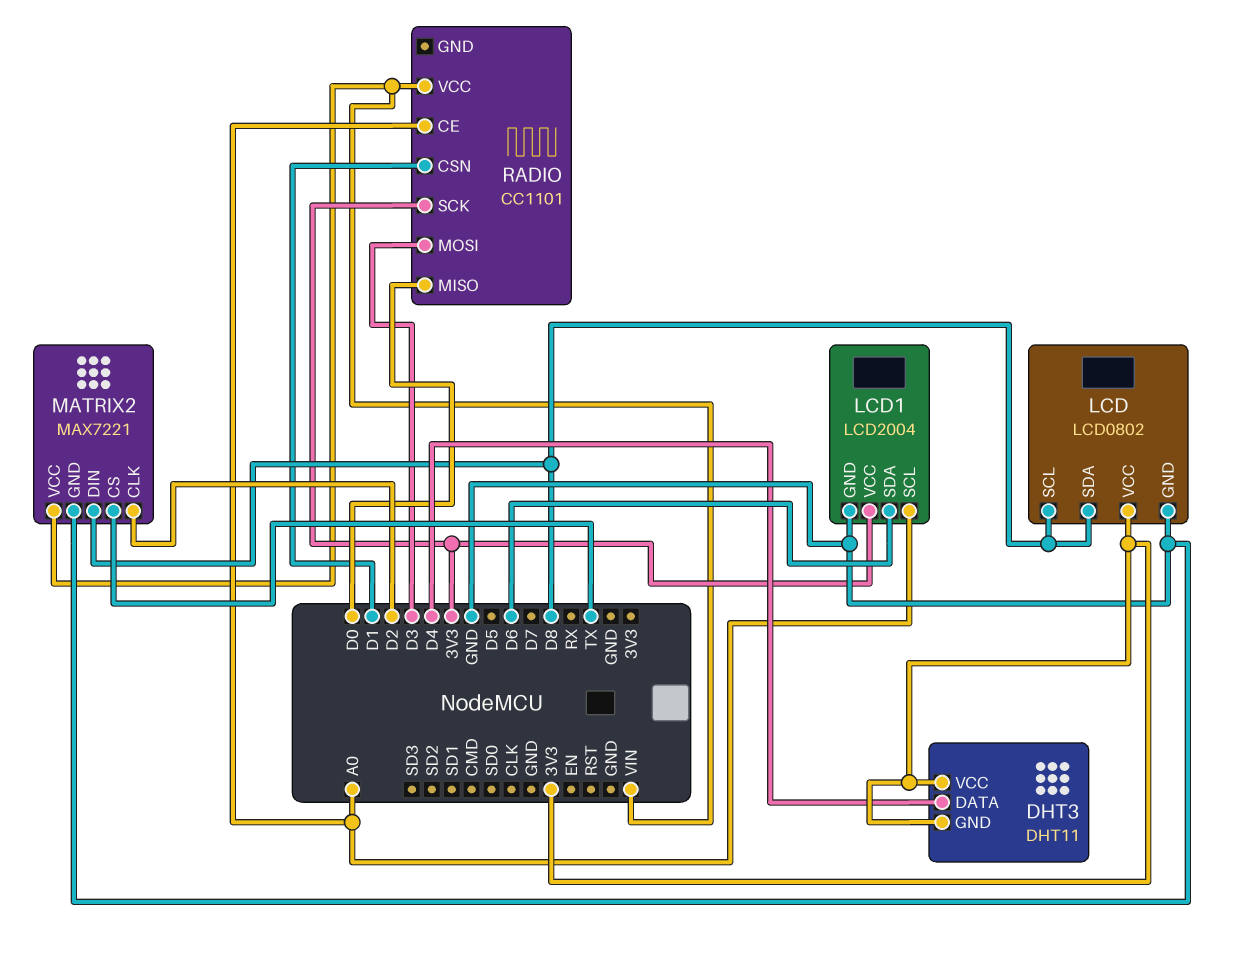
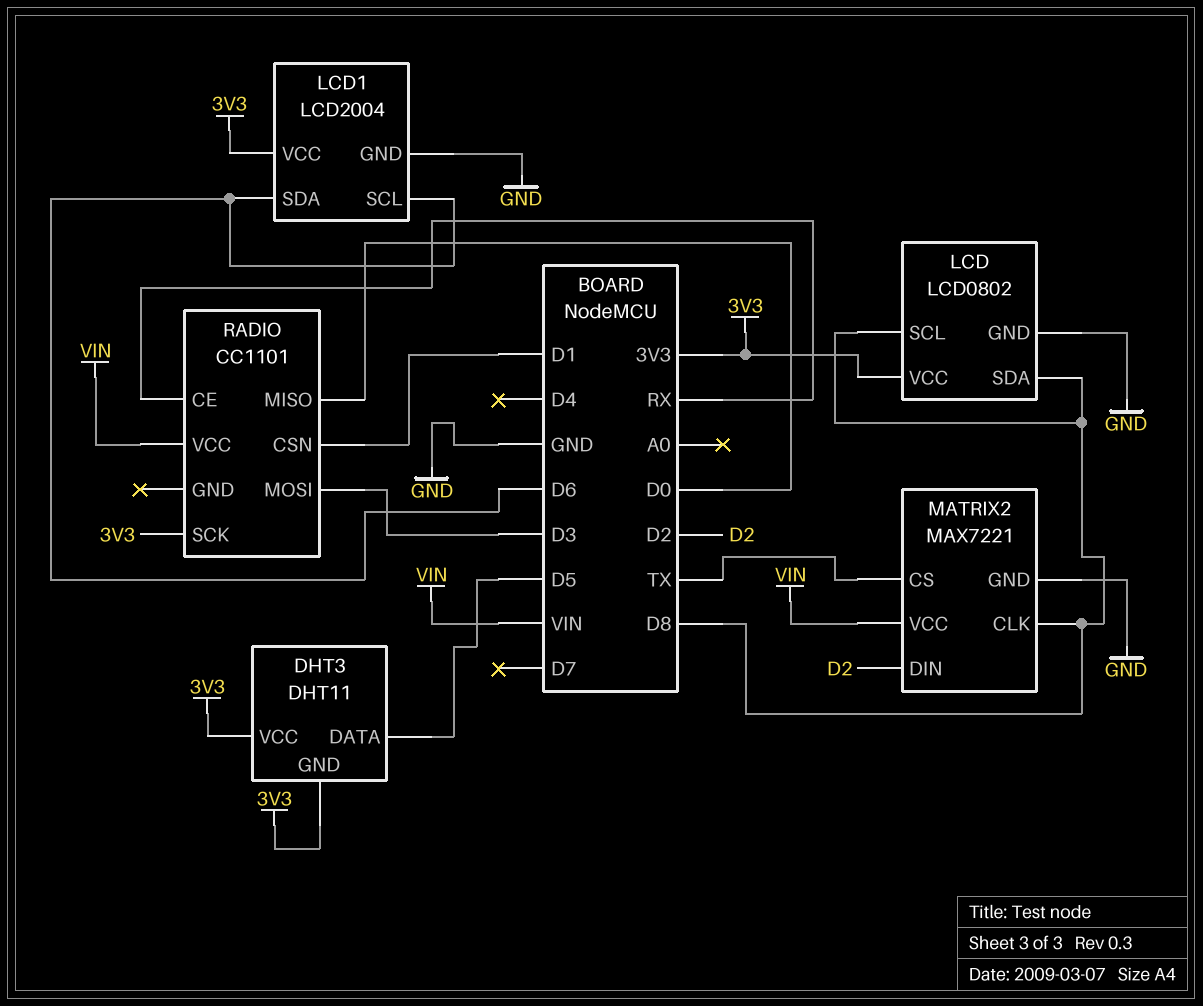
DHT3 pin DATA: D4 -> D5
LCD1 pin SCL: A0 -> D6
MATRIX2 pin CLK: D2 -> D8
MATRIX2 pin DIN: D8 -> D2
RADIO pin CE: A0 -> RX

